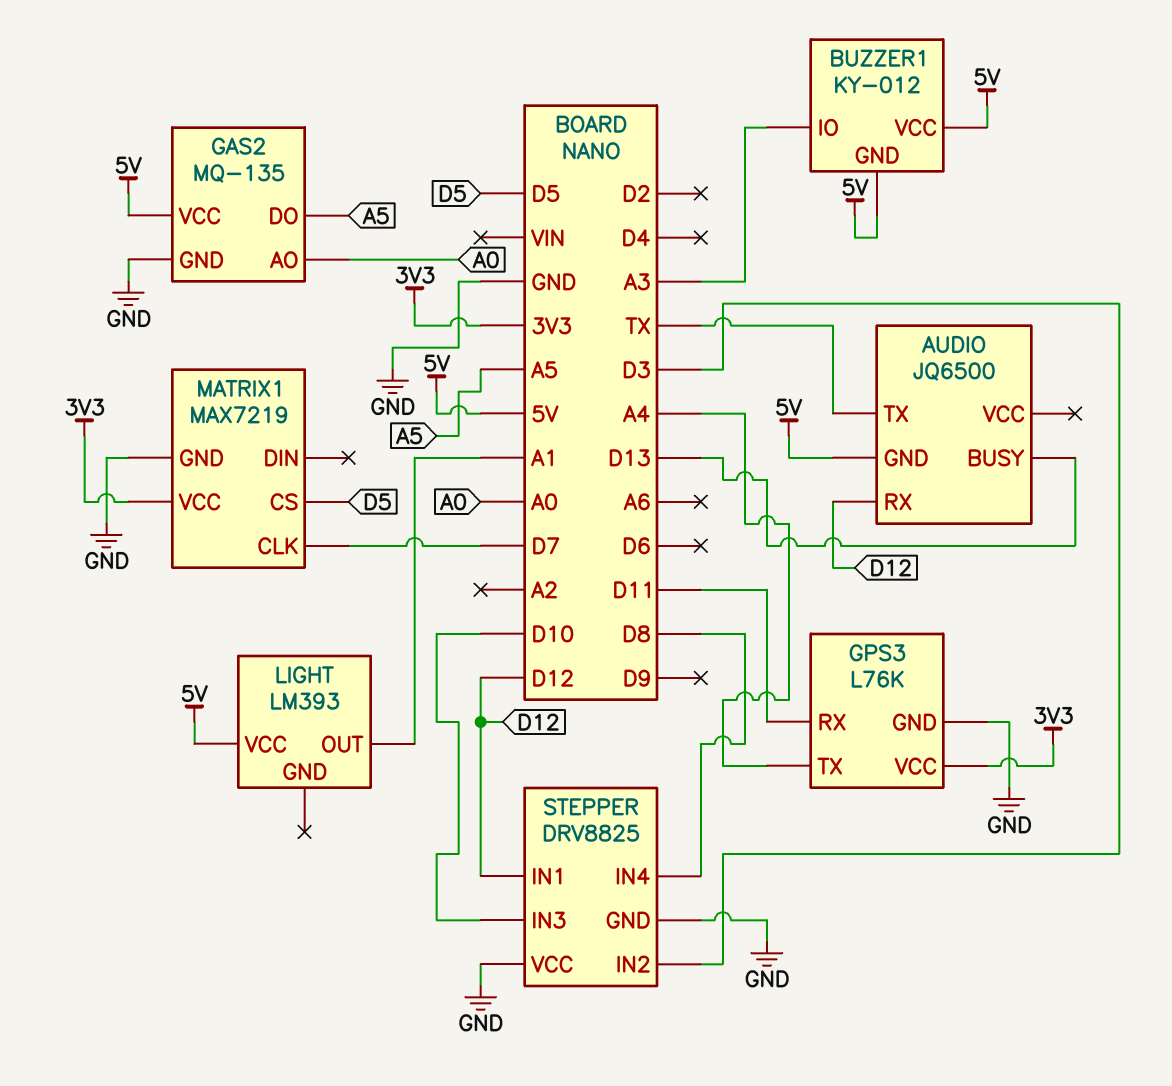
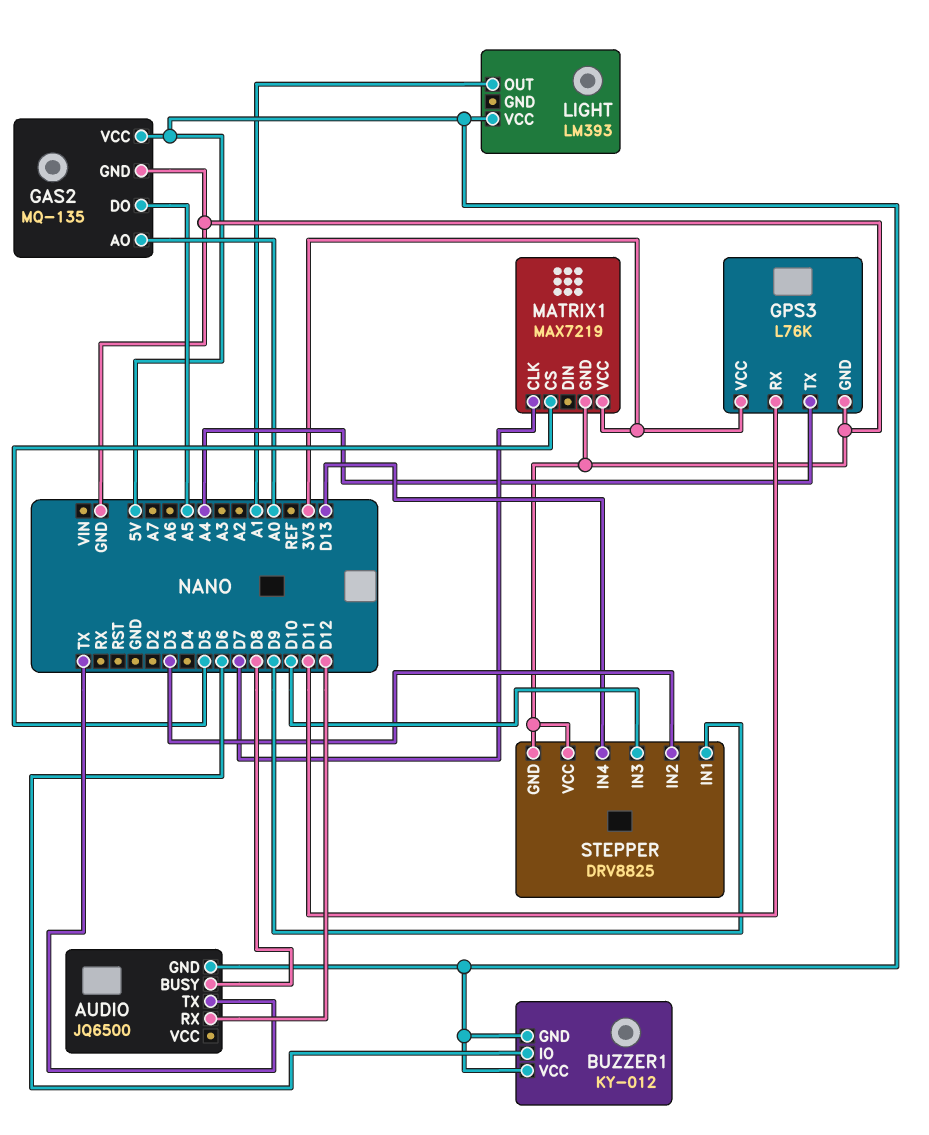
AUDIO pin BUSY: D13 -> D8
BUZZER1 pin IO: A3 -> D6
STEPPER pin IN1: D12 -> D9
STEPPER pin IN4: D8 -> D13

